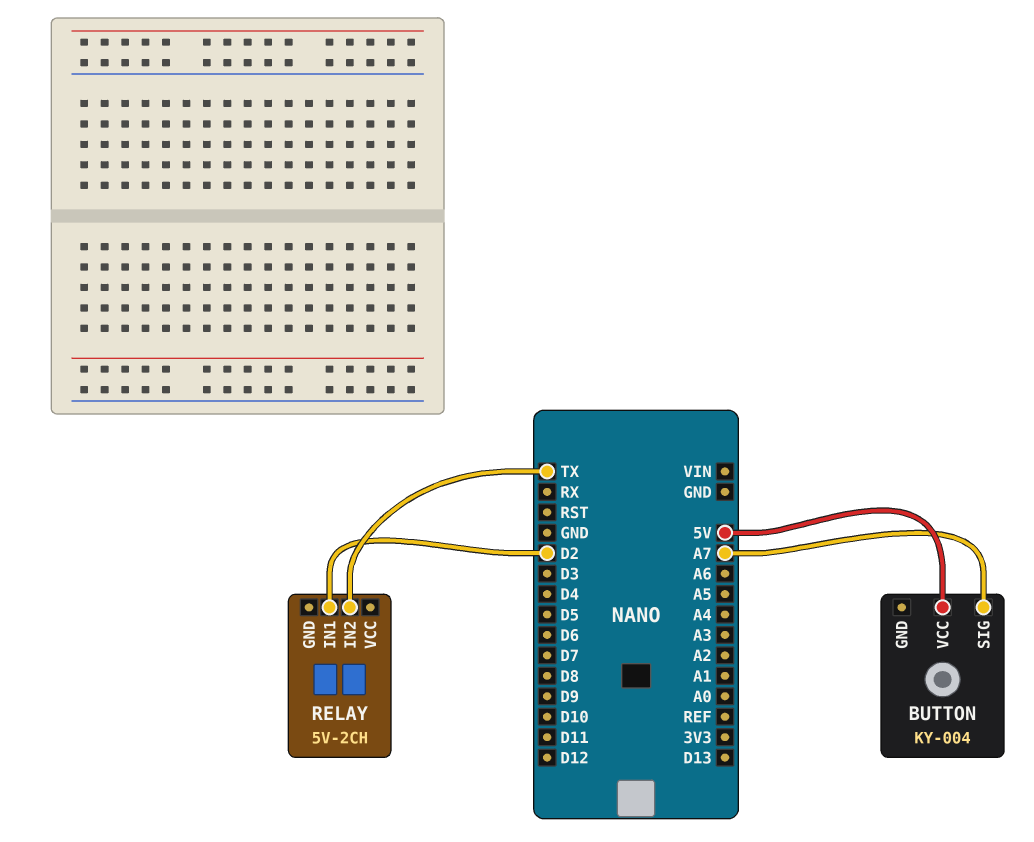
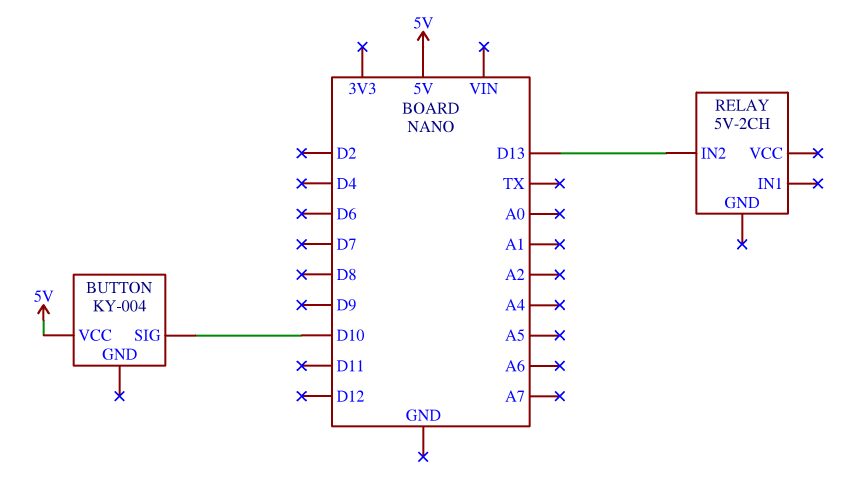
BUTTON pin SIG: A7 -> D10
RELAY pin IN1: D2 -> none
RELAY pin IN2: TX -> D13

